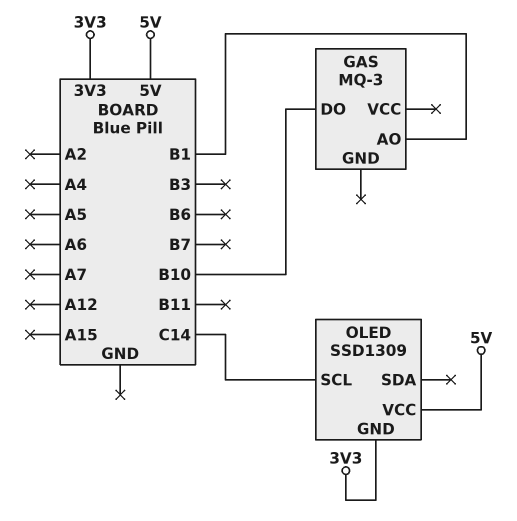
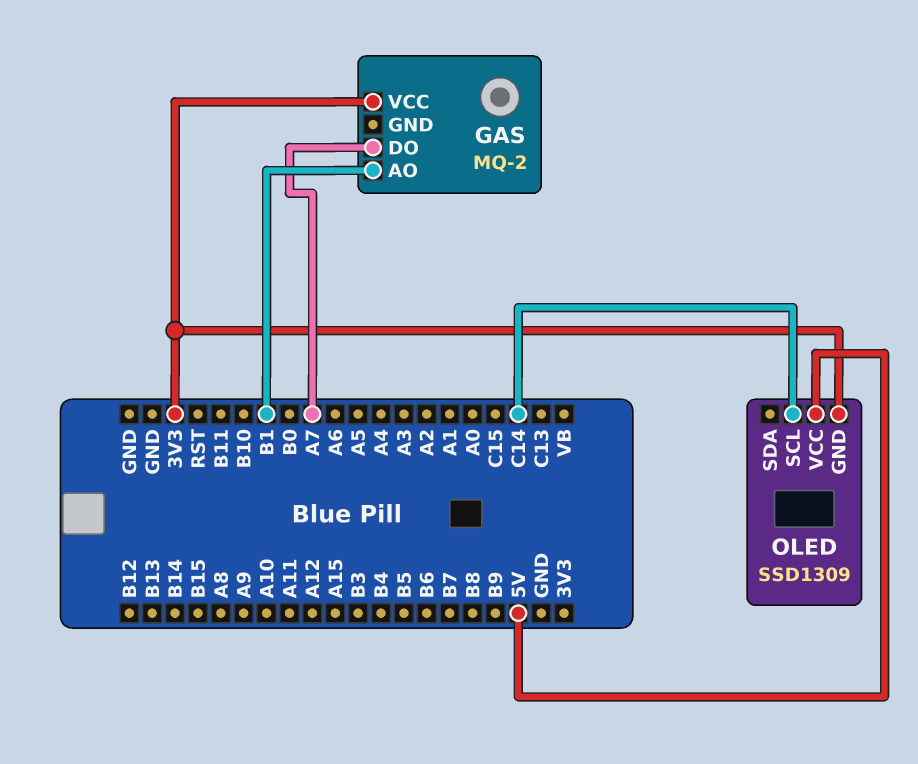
GAS: MQ-3 -> MQ-2
GAS pin DO: B10 -> A7
GAS pin VCC: none -> 3V3

